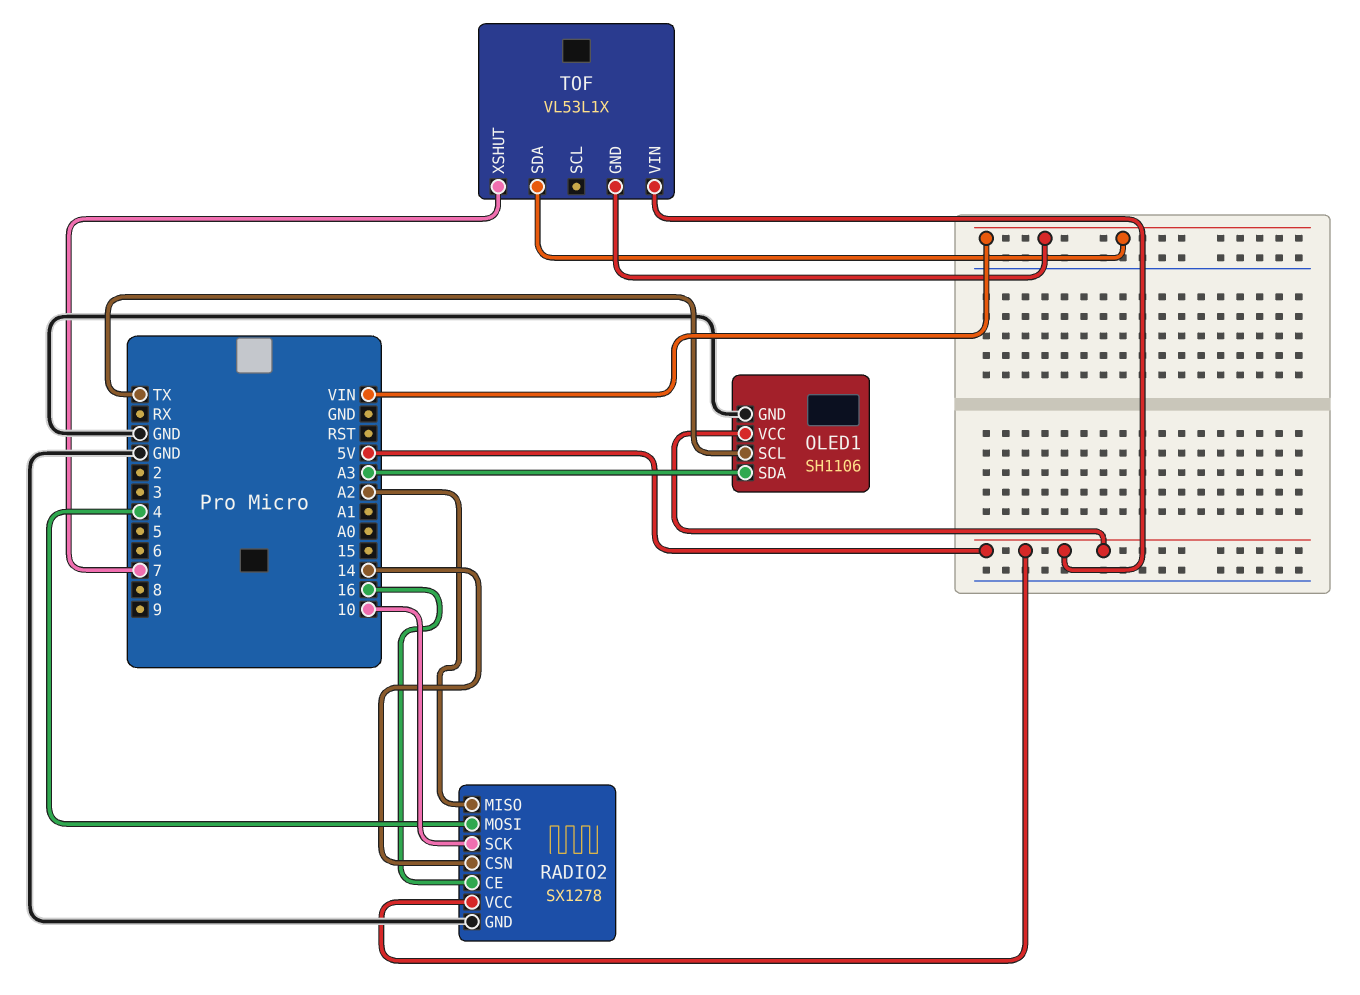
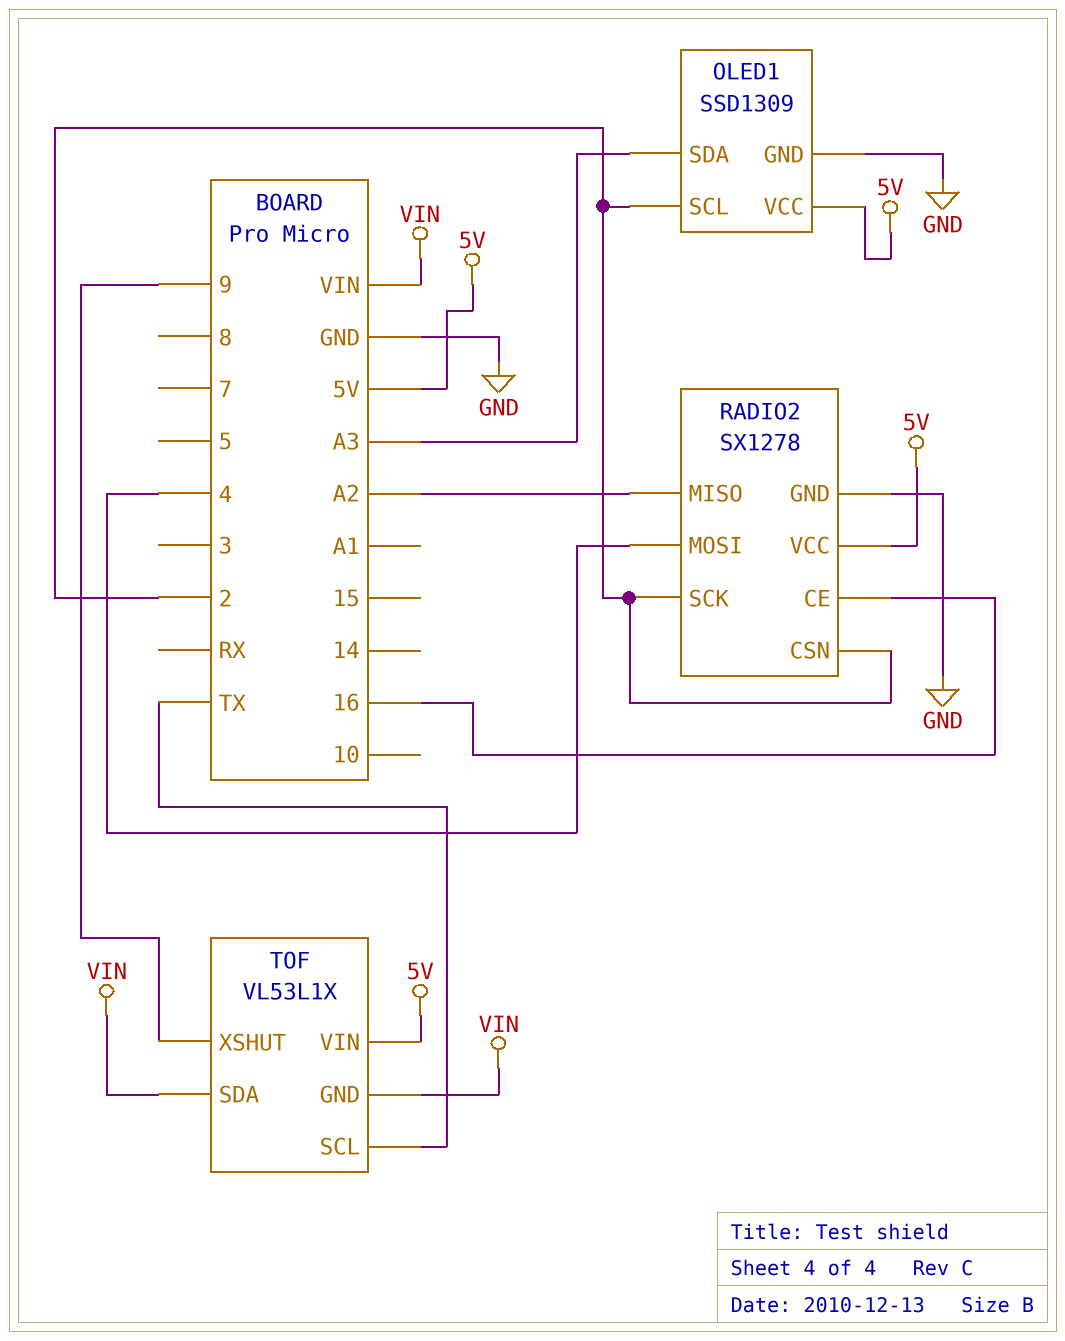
OLED1: SH1106 -> SSD1309
OLED1 pin SCL: TX -> 2
RADIO2 pin CSN: 14 -> 2
RADIO2 pin SCK: 10 -> 2
TOF pin SCL: none -> TX
TOF pin XSHUT: 7 -> 9

